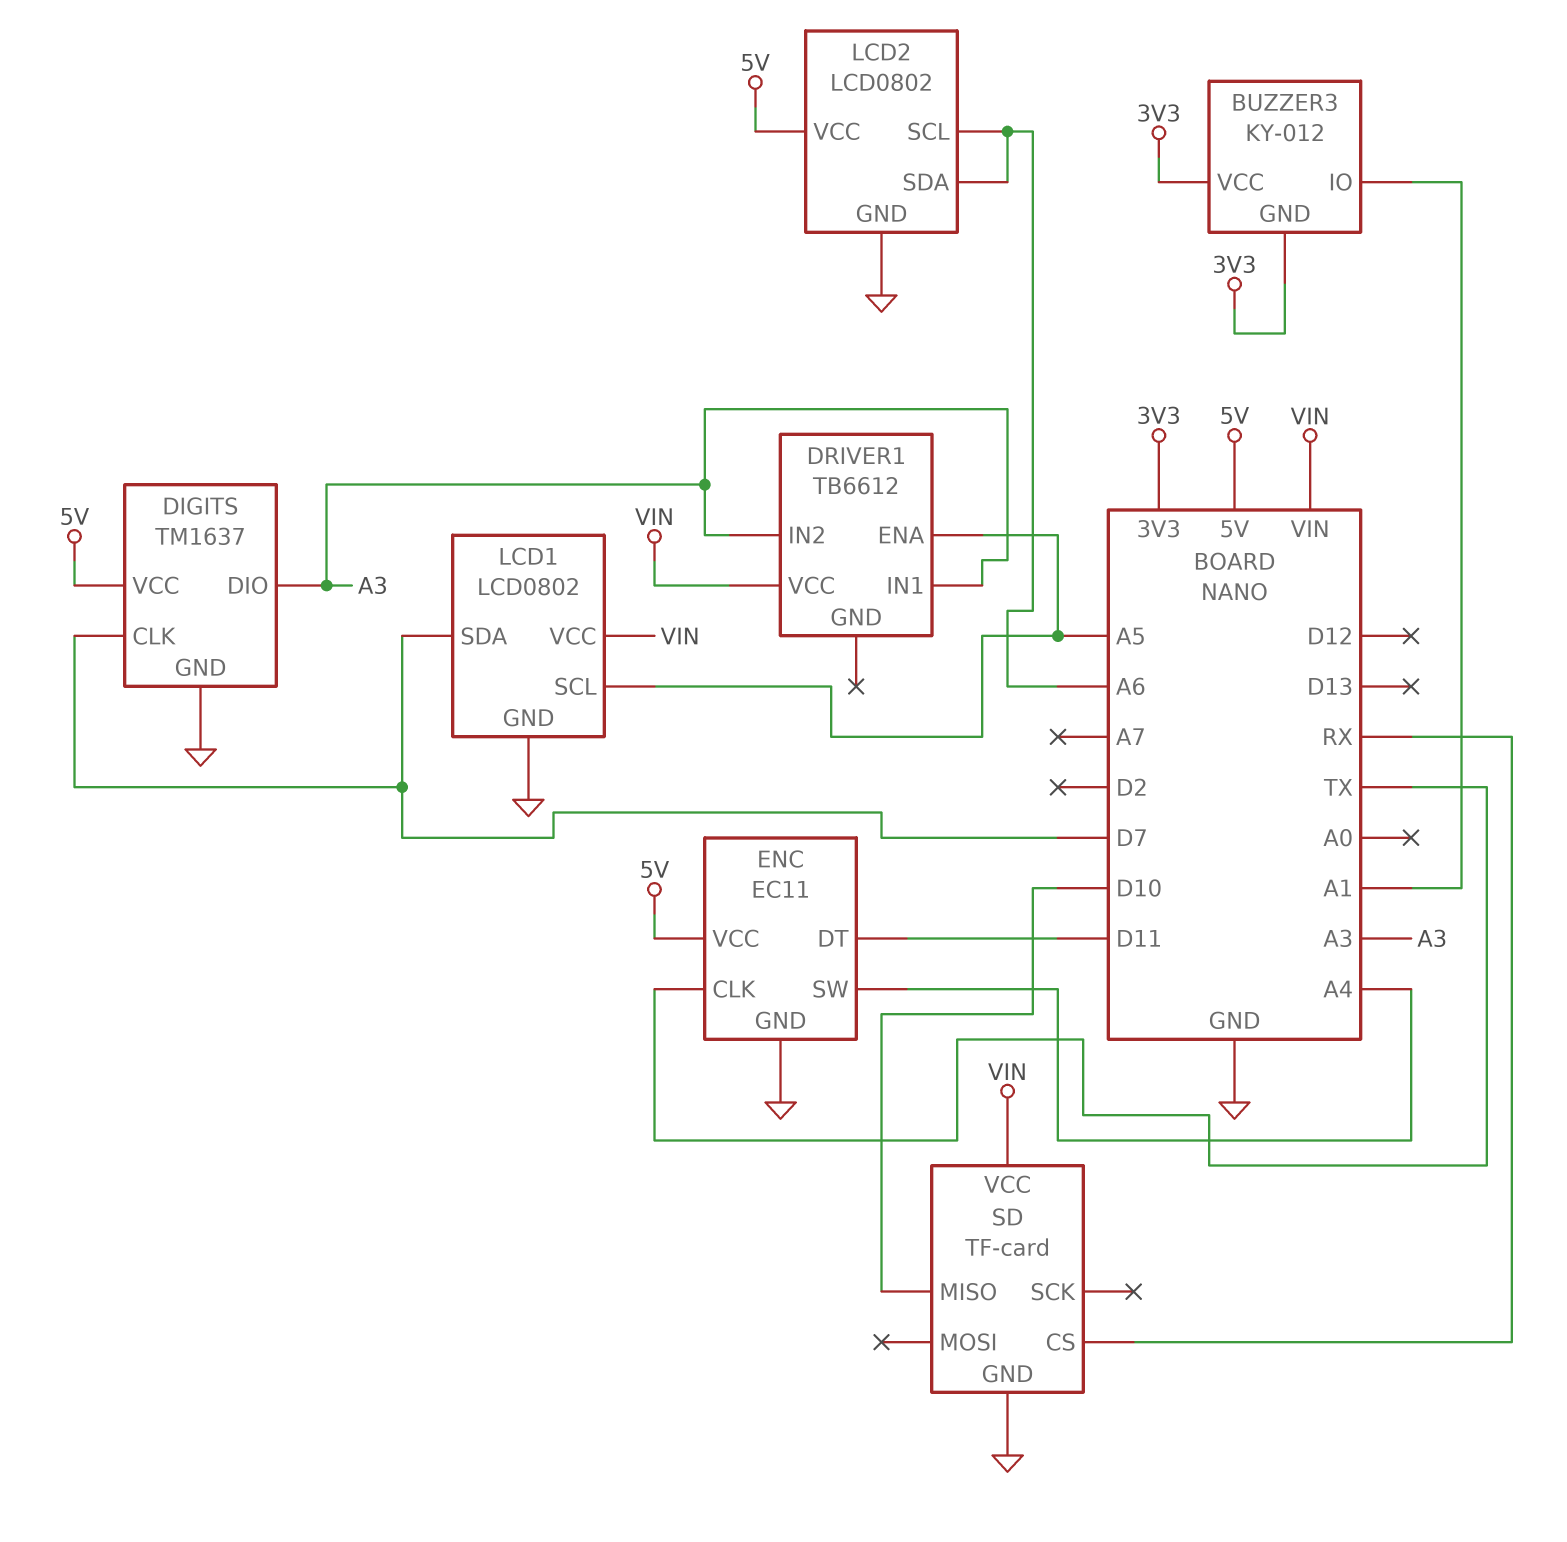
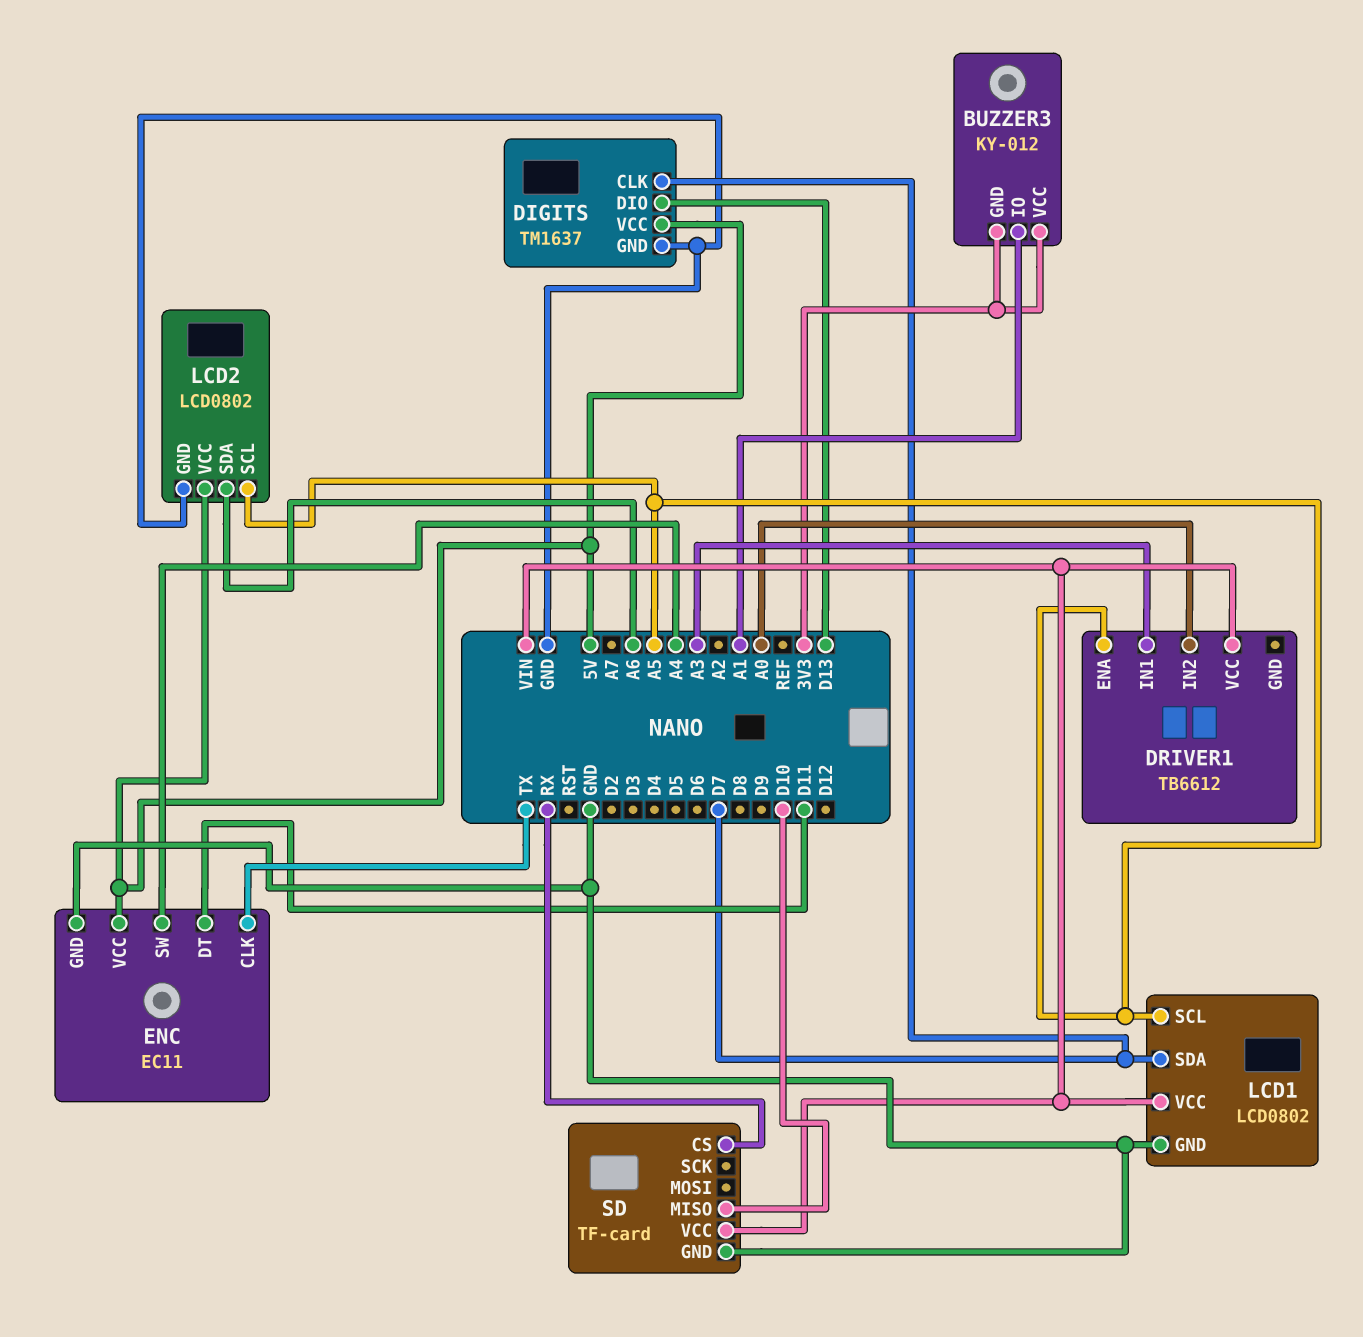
DIGITS pin DIO: A3 -> D13
DRIVER1 pin IN2: A3 -> A0
LCD2 pin SCL: A6 -> A5

